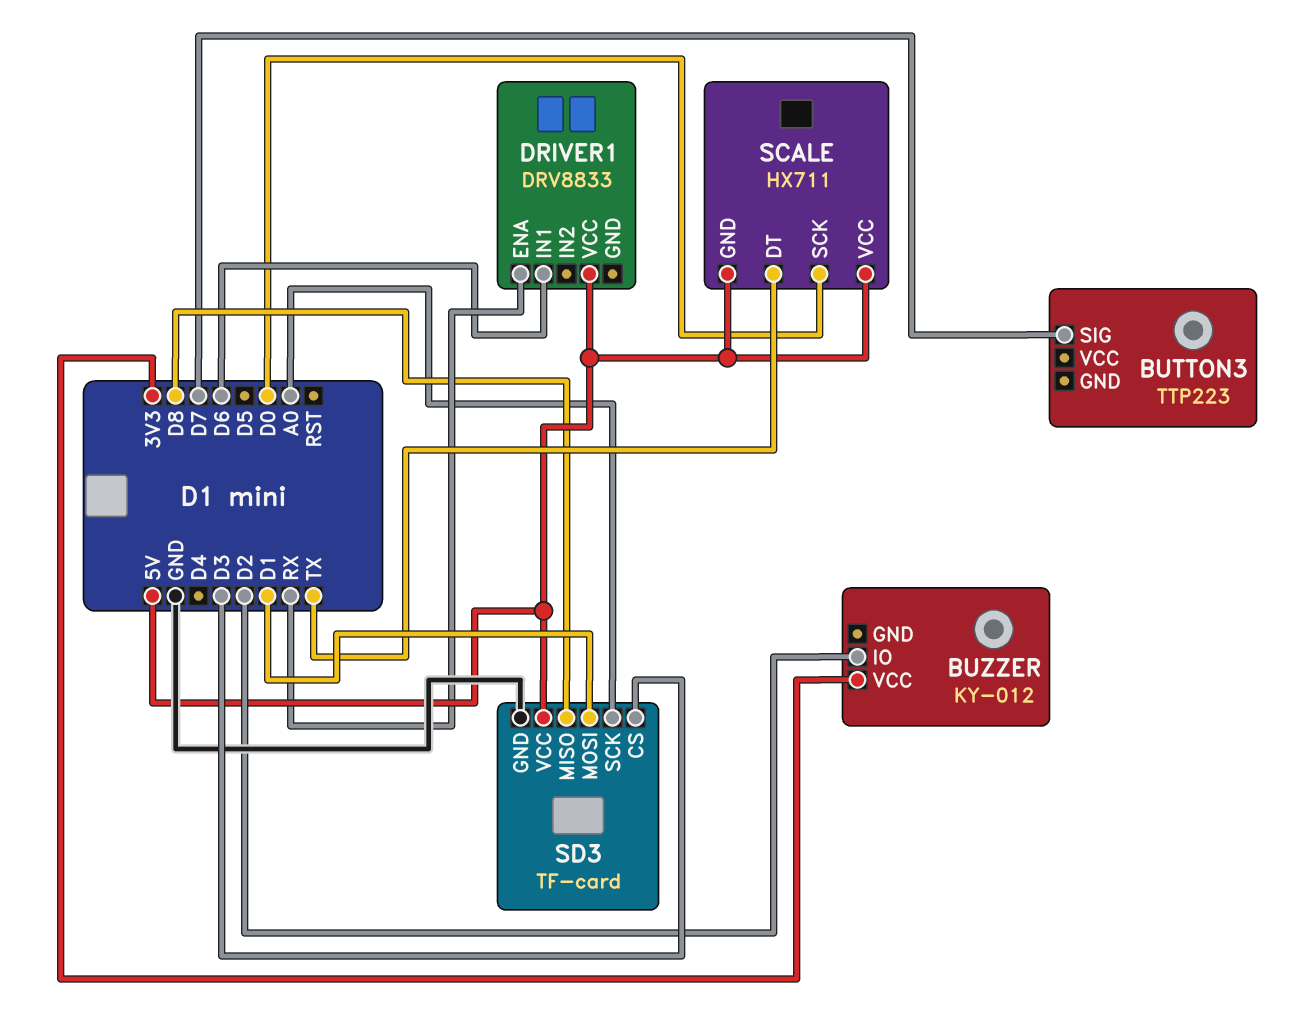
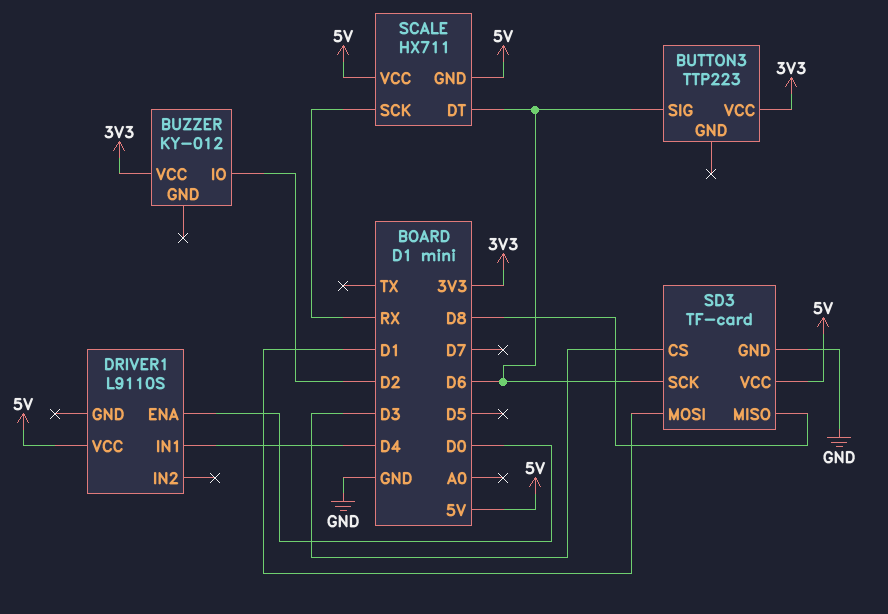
BUTTON3 pin SIG: D7 -> D6
BUTTON3 pin VCC: none -> 3V3
DRIVER1: DRV8833 -> L9110S
DRIVER1 pin ENA: RX -> D0
DRIVER1 pin IN1: D6 -> D4
SCALE pin DT: TX -> D6
SCALE pin SCK: D0 -> RX
SD3 pin SCK: A0 -> D6

